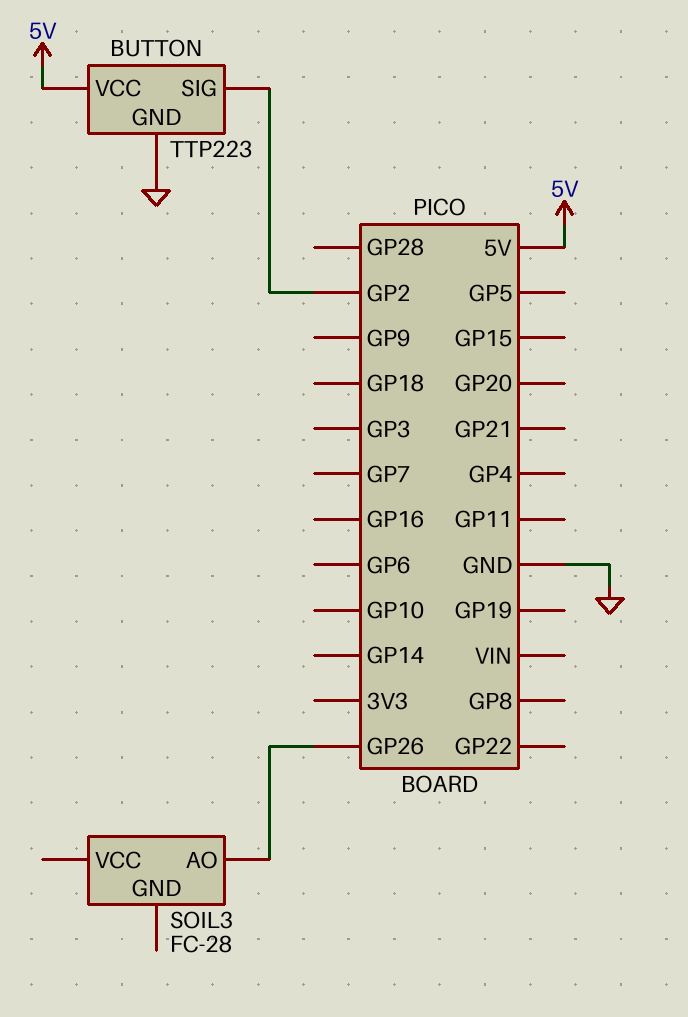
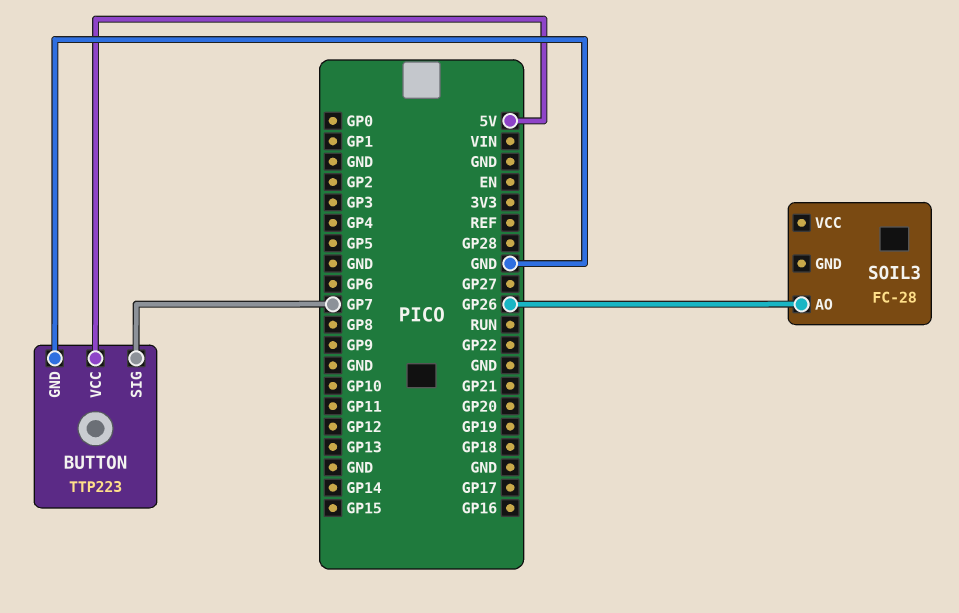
BUTTON pin SIG: GP2 -> GP7

